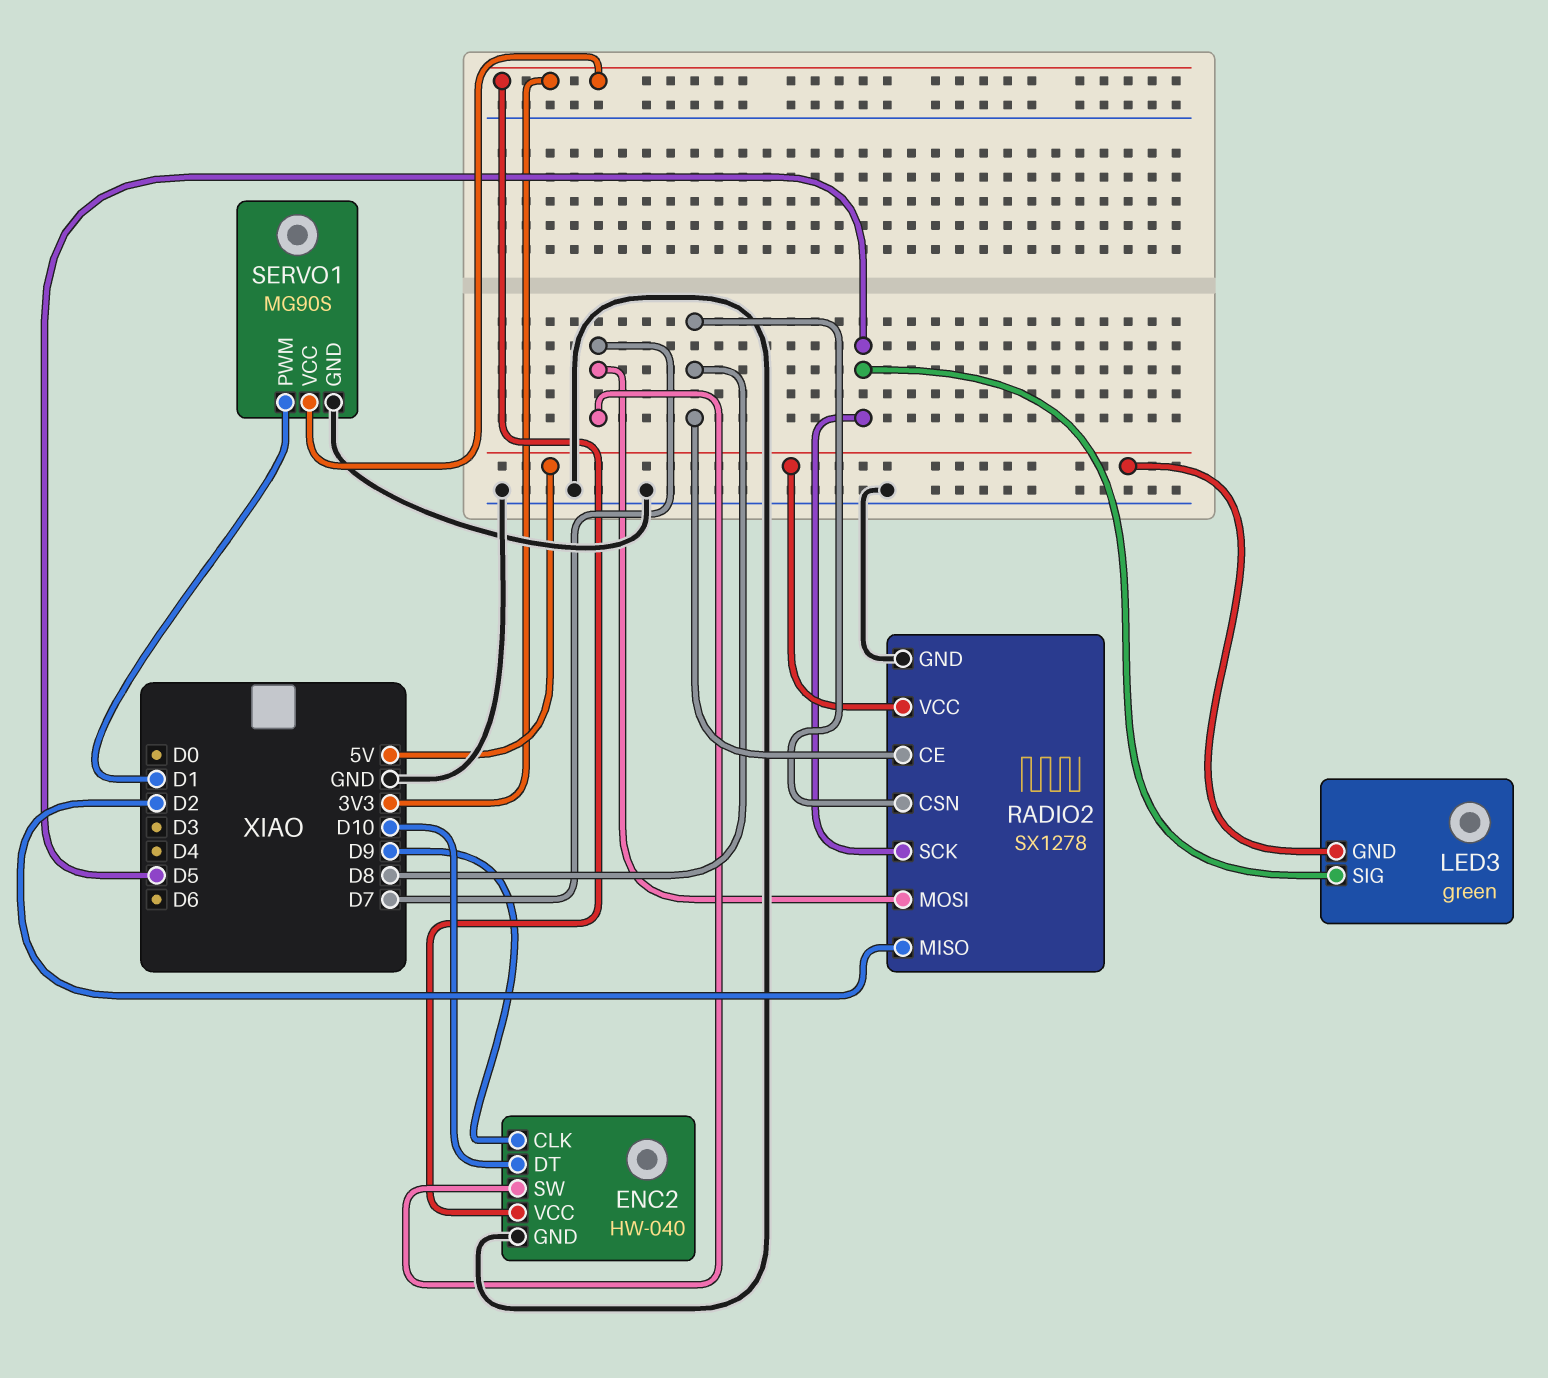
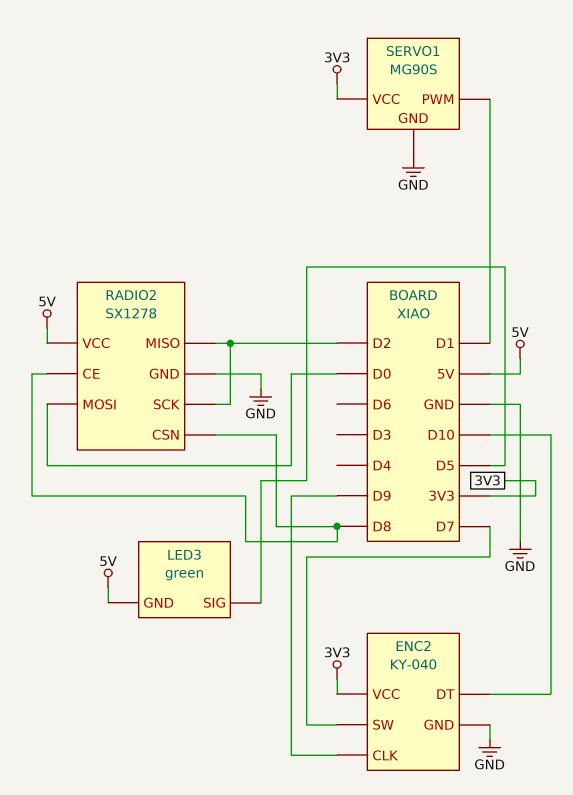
ENC2: HW-040 -> KY-040
RADIO2 pin MOSI: D7 -> D0
RADIO2 pin SCK: D5 -> D2

